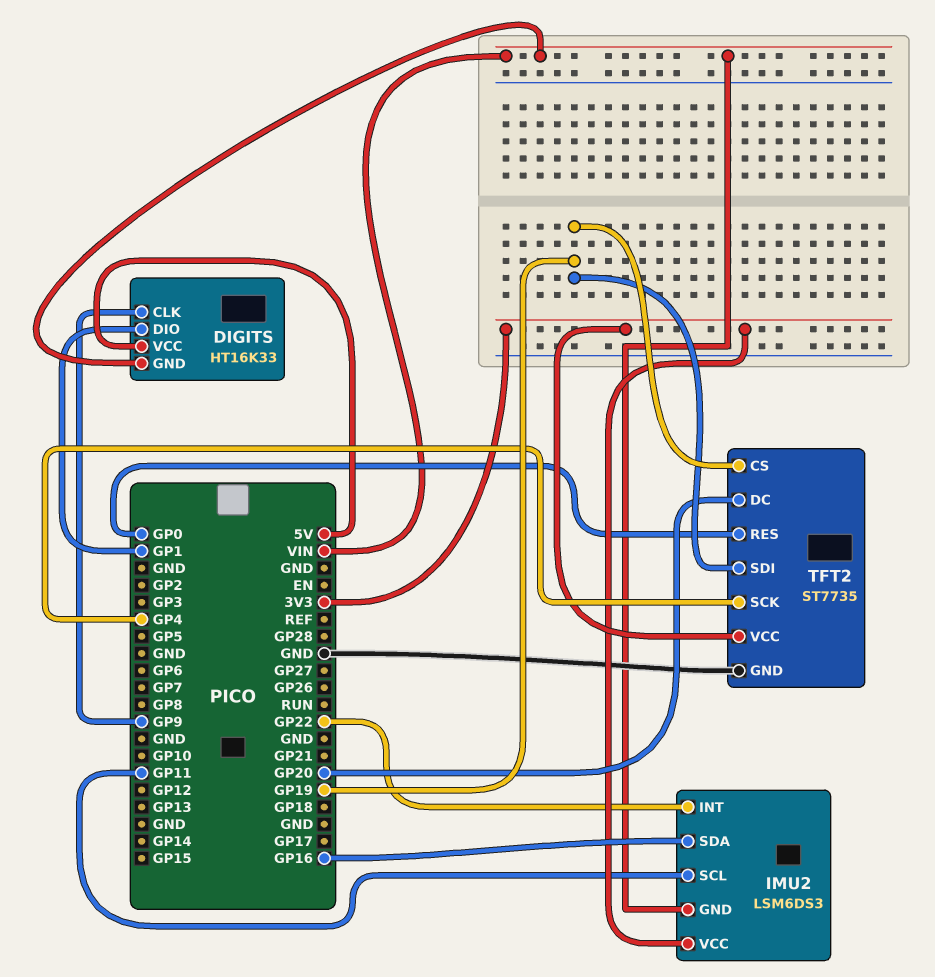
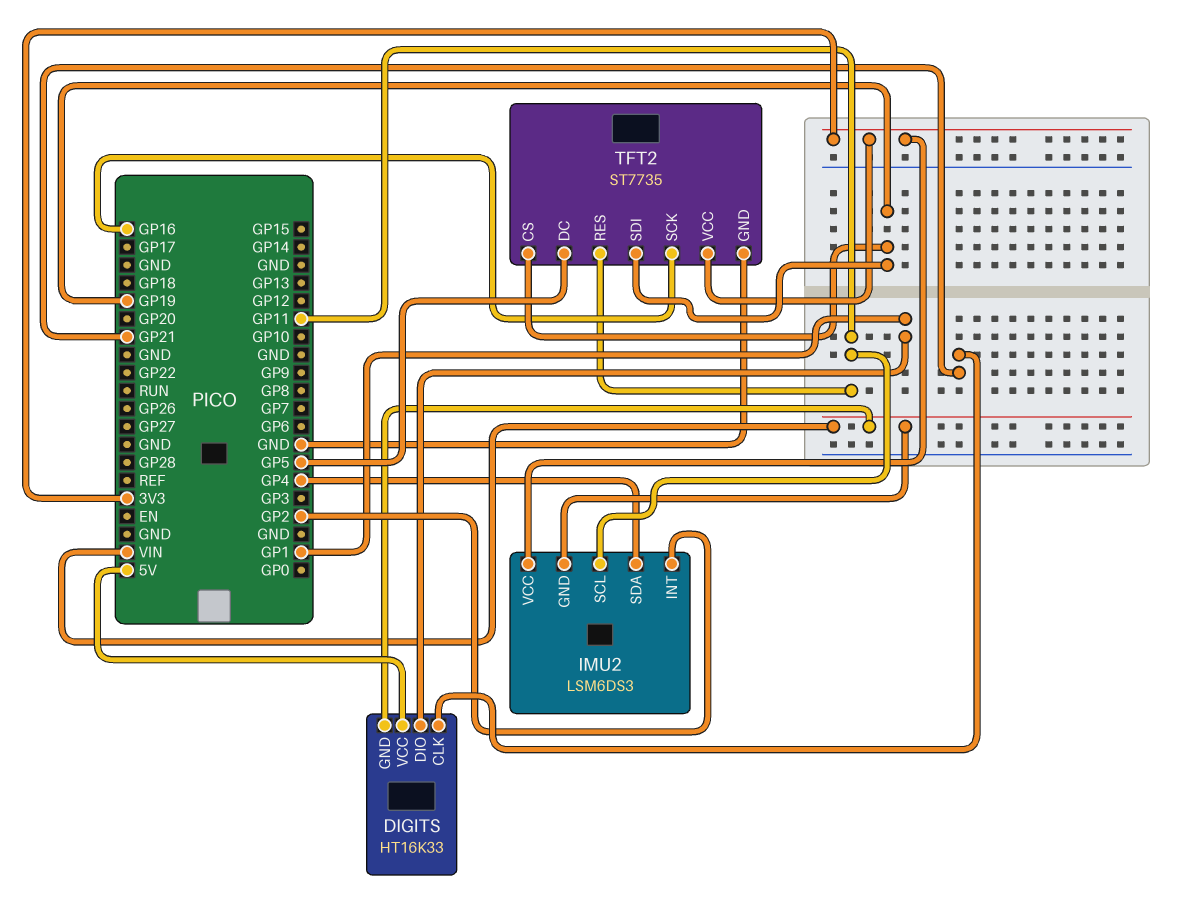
DIGITS pin CLK: GP9 -> GP21
IMU2 pin INT: GP22 -> GP2
IMU2 pin SDA: GP16 -> GP4
TFT2 pin DC: GP20 -> GP5
TFT2 pin RES: GP0 -> GP11
TFT2 pin SCK: GP4 -> GP16

